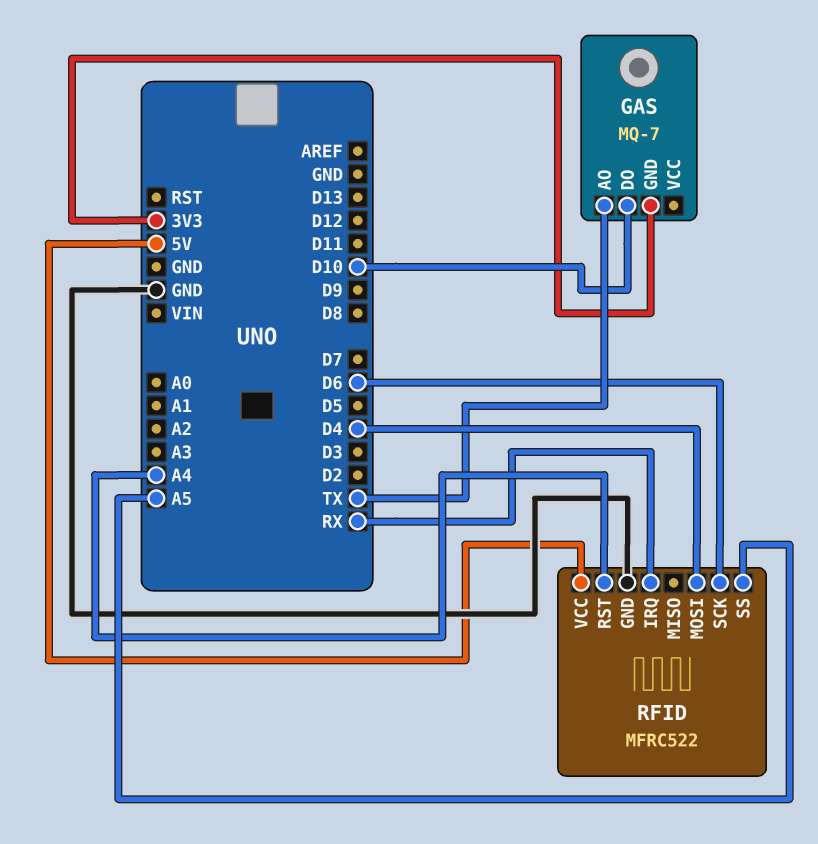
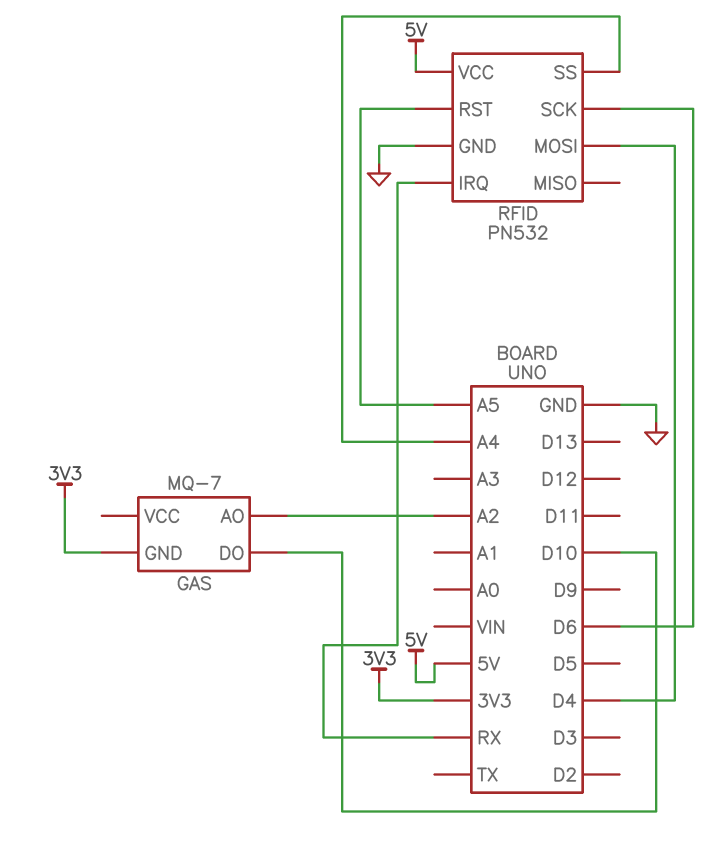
GAS pin AO: TX -> A2
RFID: MFRC522 -> PN532
RFID pin RST: A4 -> A5
RFID pin SS: A5 -> A4

